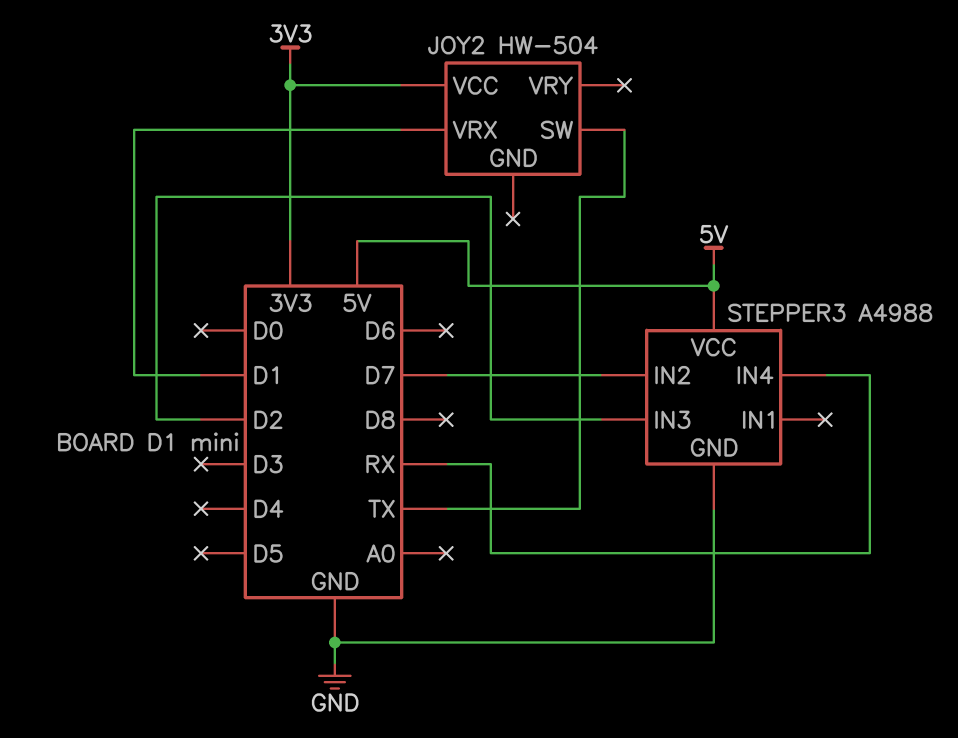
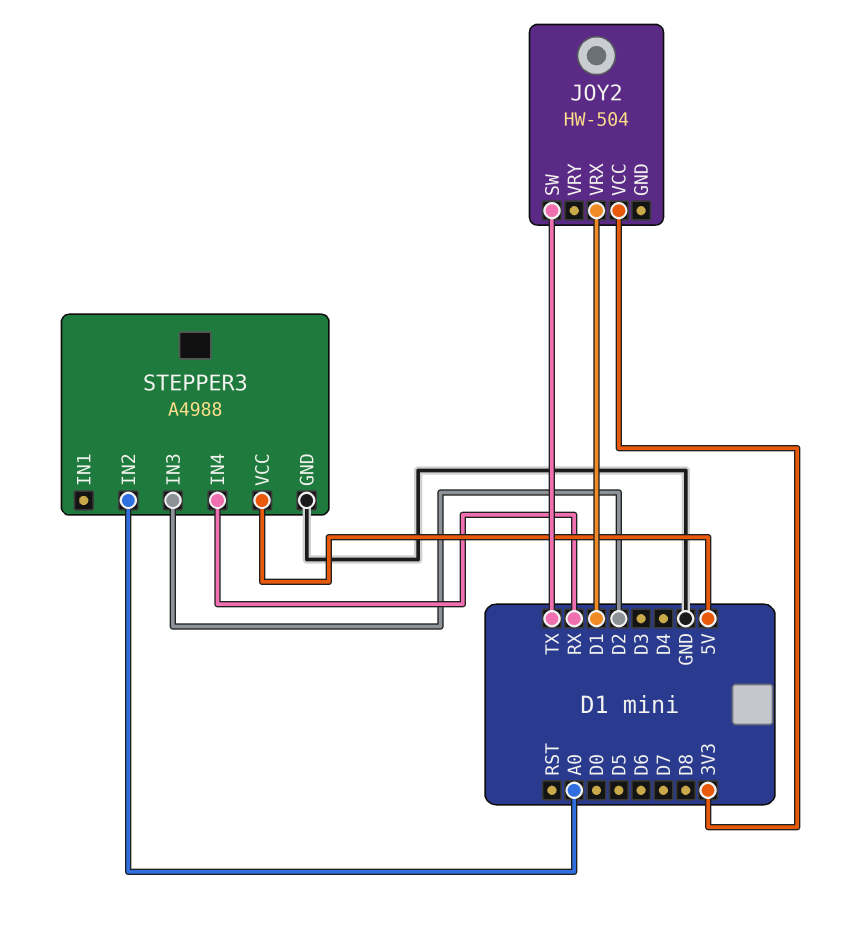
STEPPER3 pin IN2: D7 -> A0

